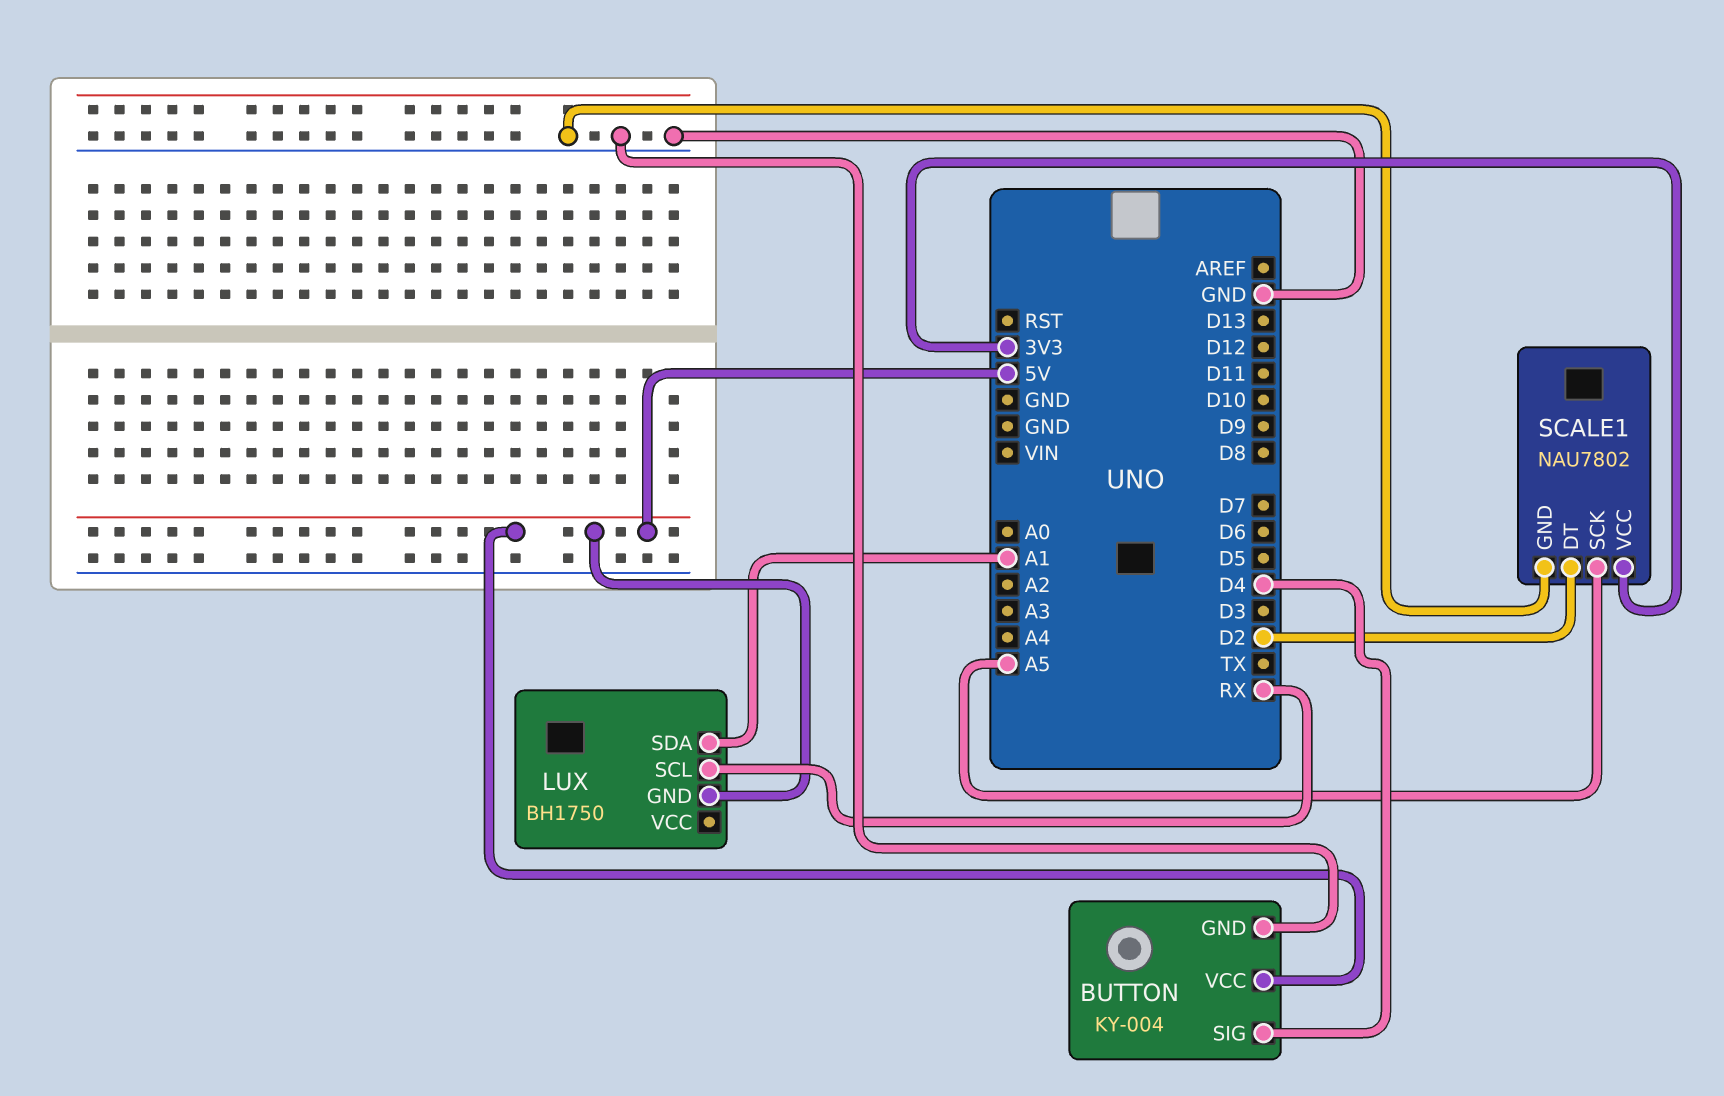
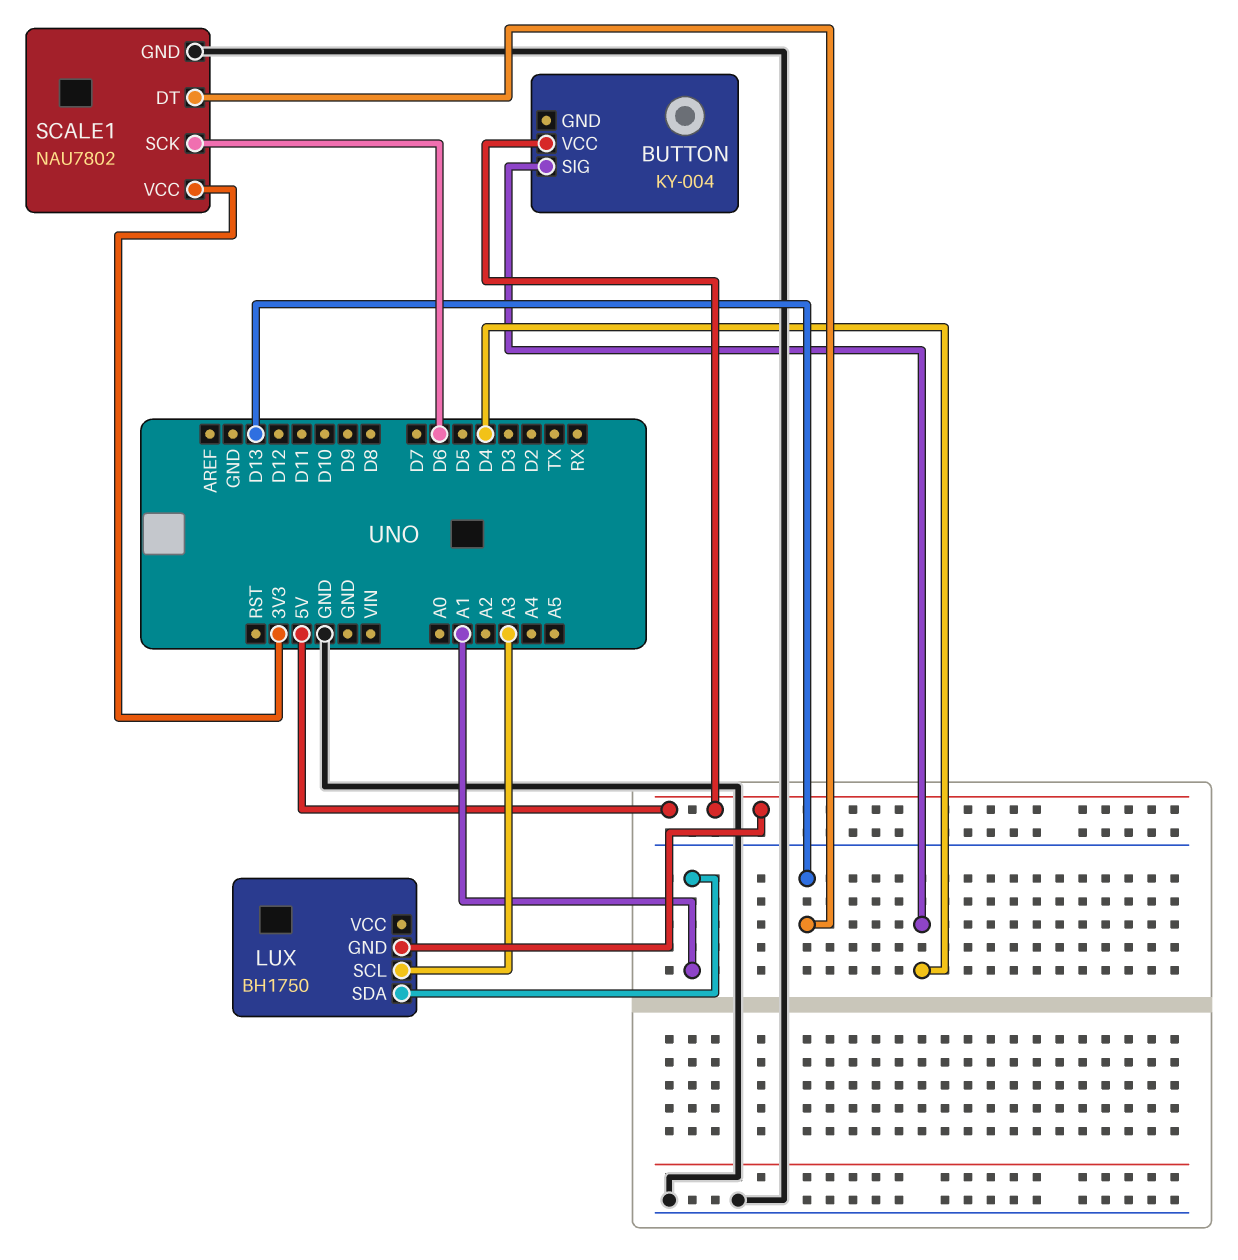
BUTTON pin GND: GND -> none
LUX pin SCL: RX -> A3
SCALE1 pin DT: D2 -> D13
SCALE1 pin SCK: A5 -> D6

